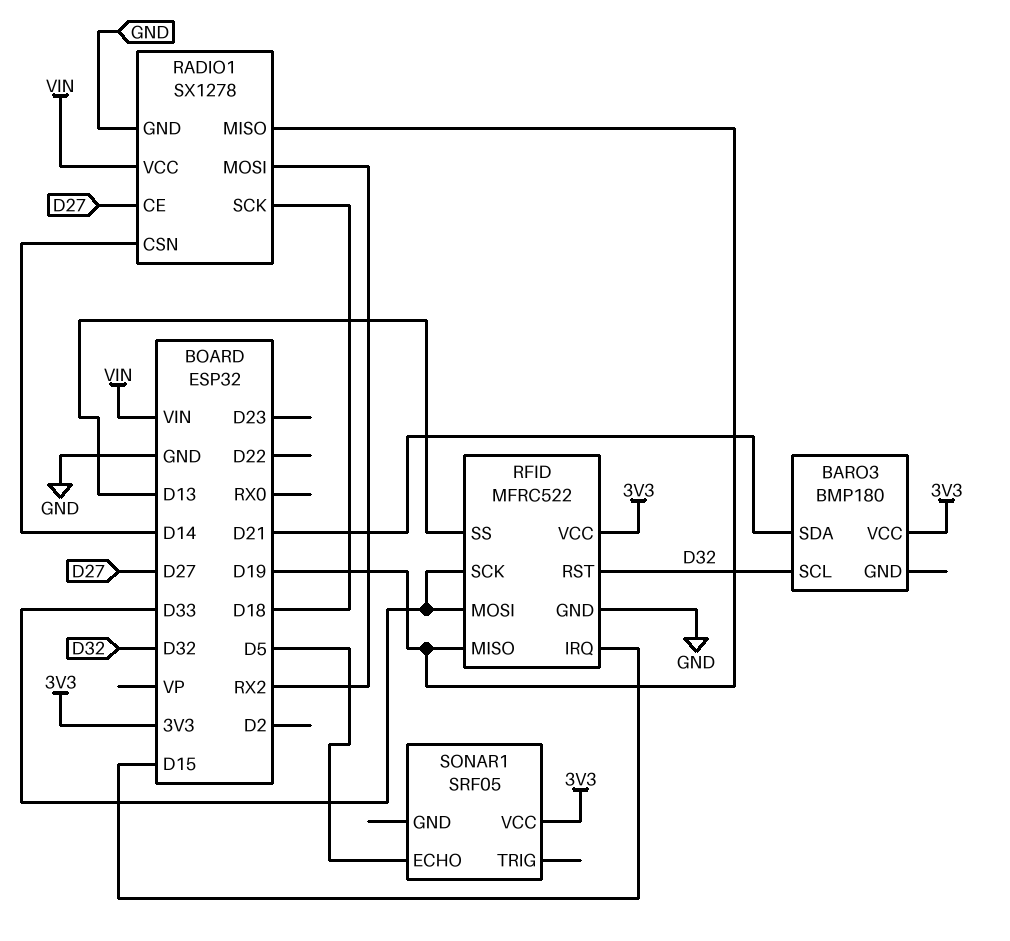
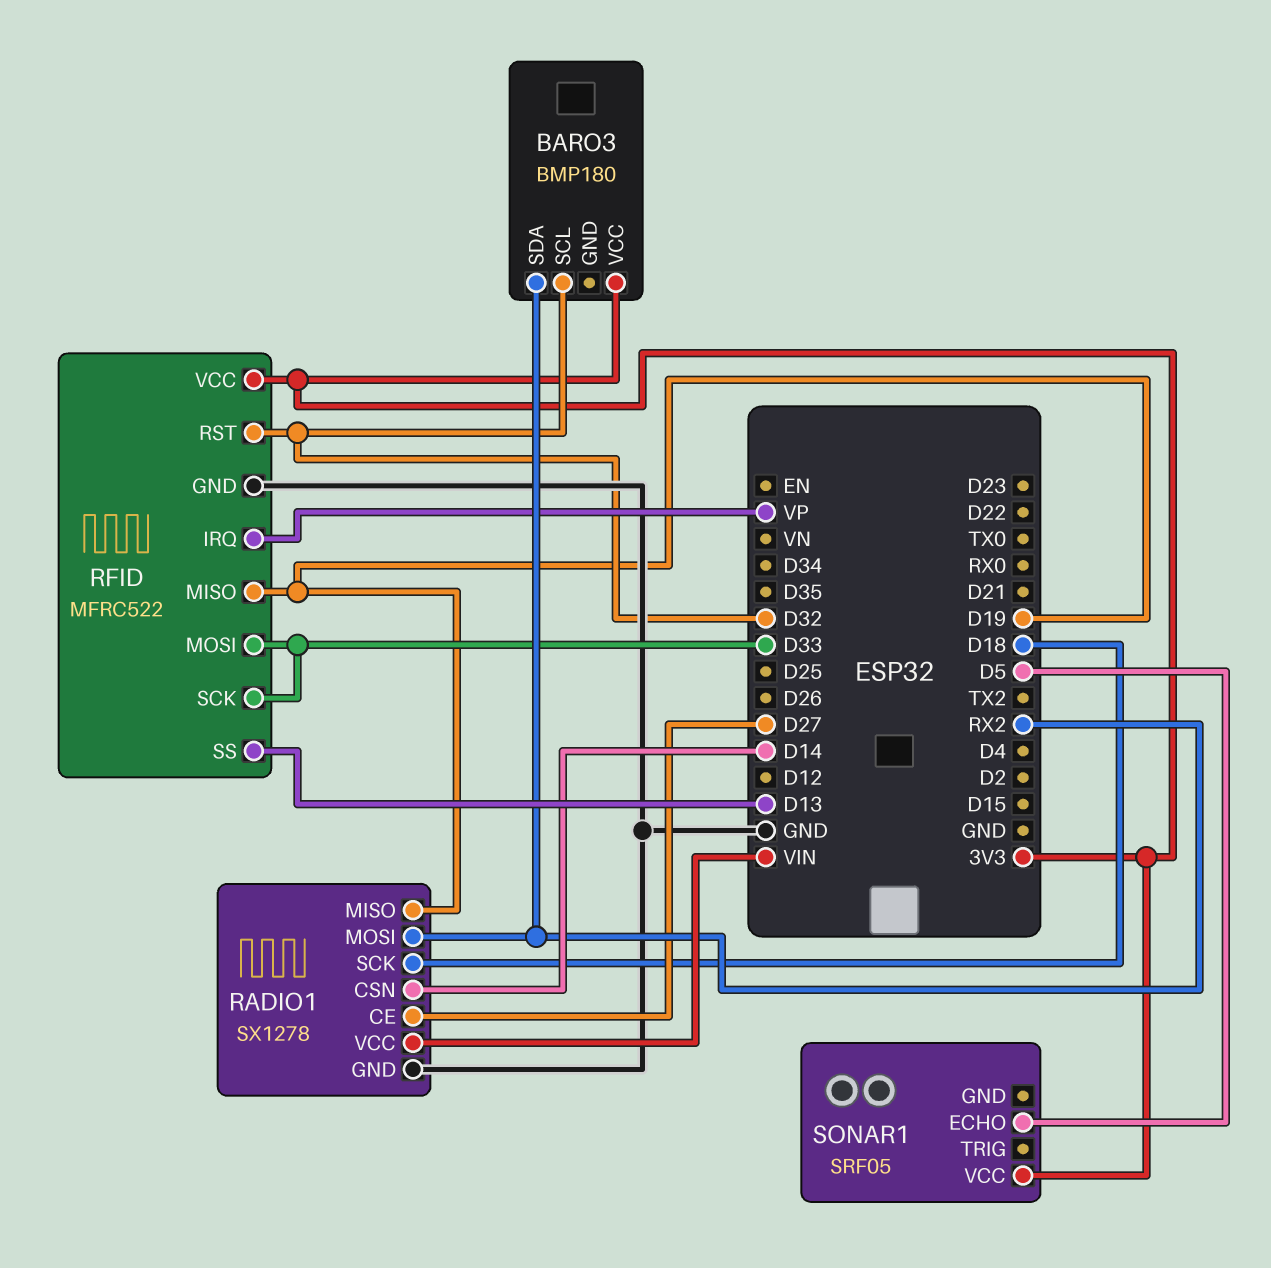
BARO3 pin SDA: D21 -> RX2
RFID pin IRQ: D15 -> VP

